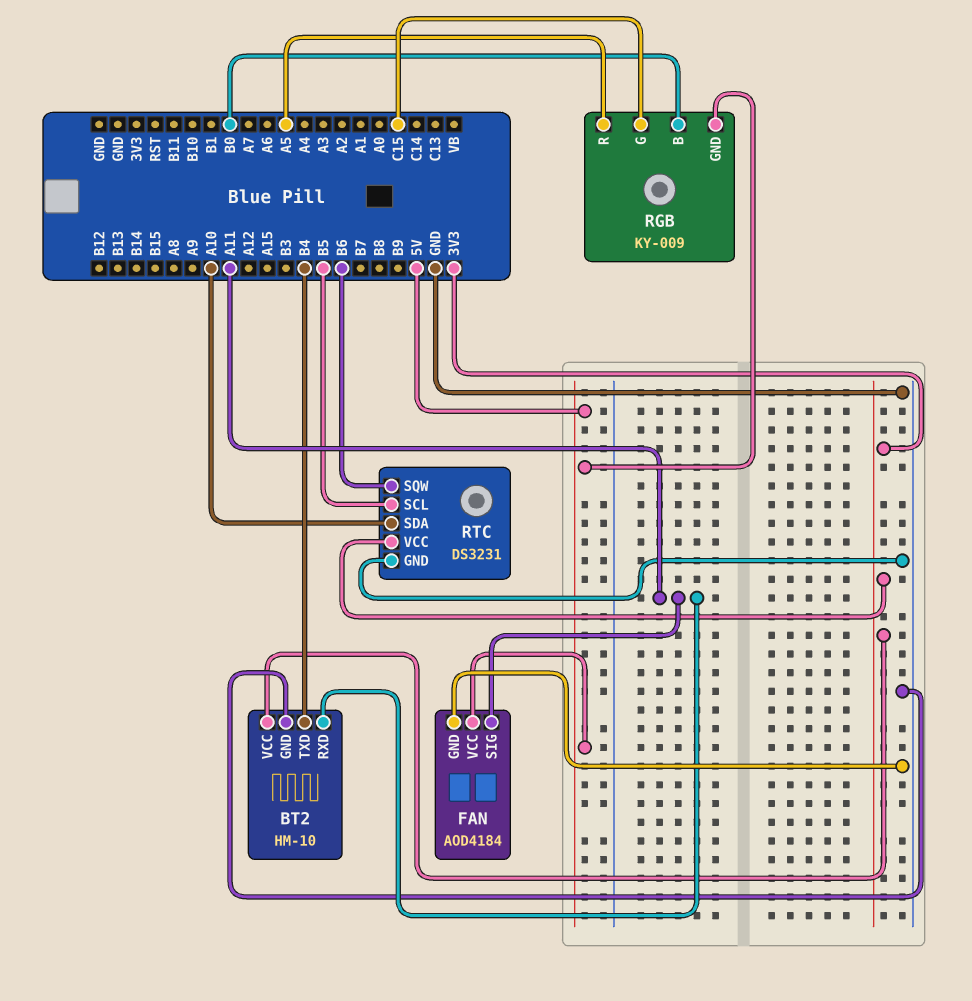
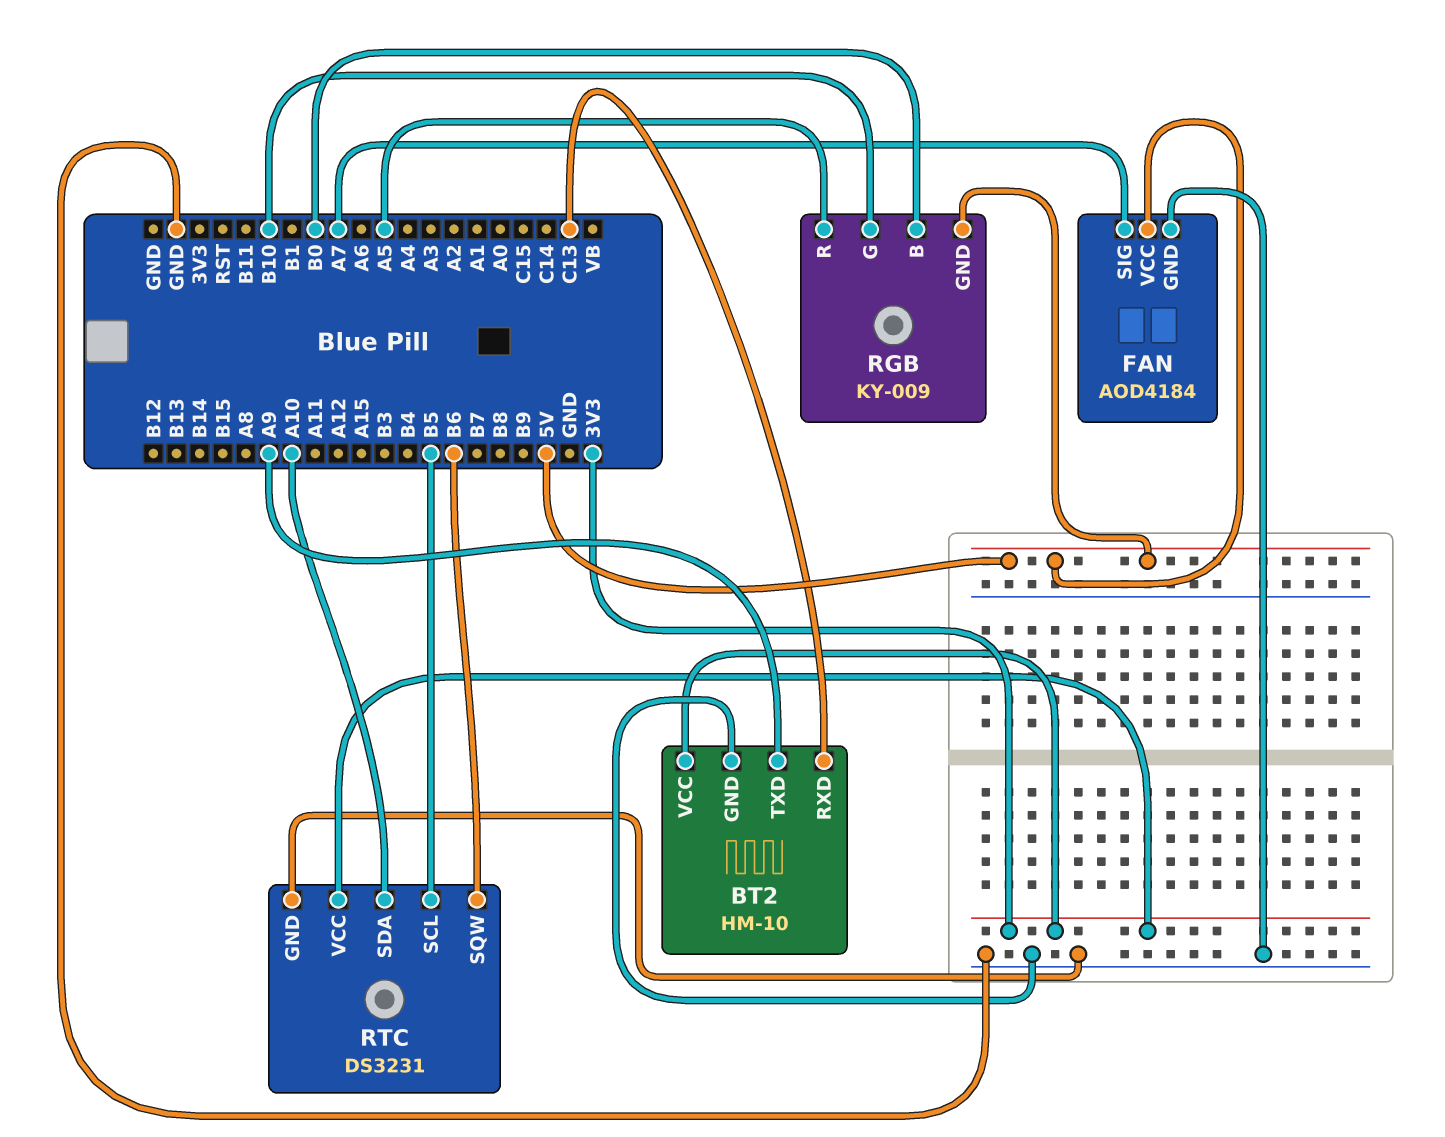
BT2 pin RXD: A11 -> C13
BT2 pin TXD: B4 -> A9
FAN pin SIG: A11 -> A7
RGB pin G: C15 -> B10

